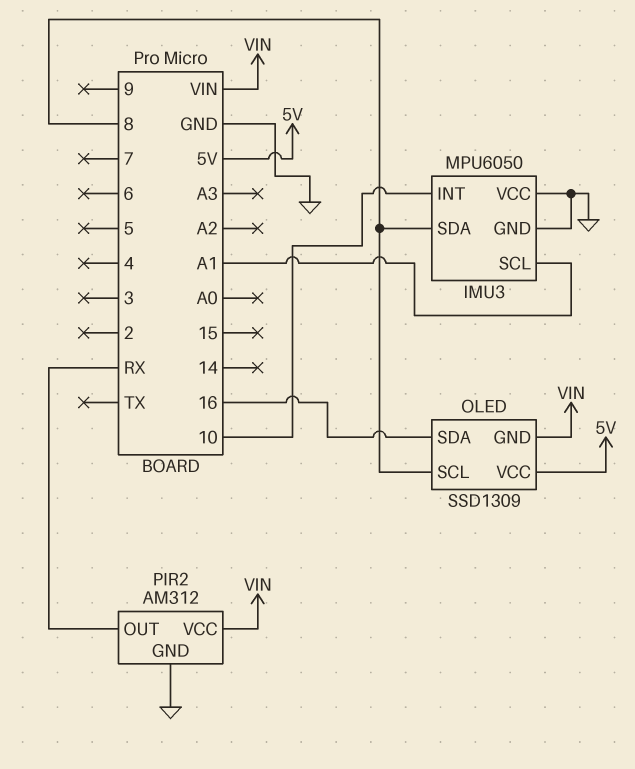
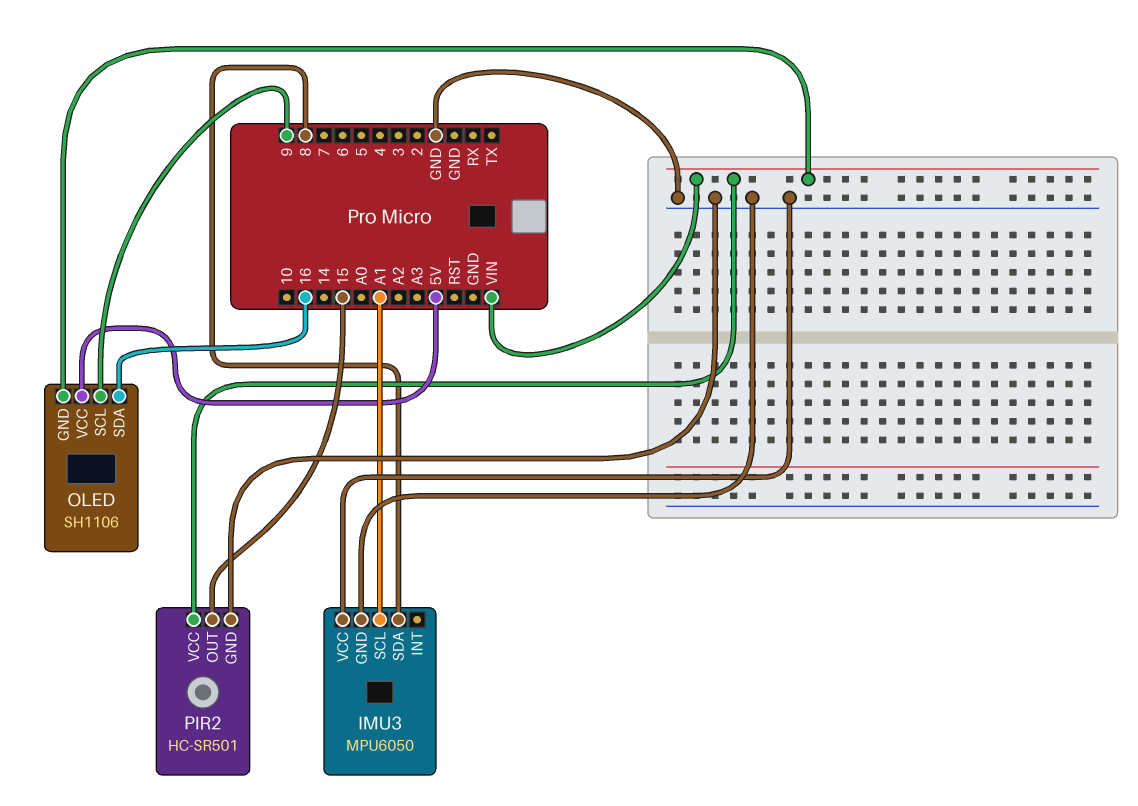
IMU3 pin INT: 10 -> none
OLED: SSD1309 -> SH1106
OLED pin SCL: 8 -> 9
PIR2: AM312 -> HC-SR501
PIR2 pin OUT: RX -> 15

